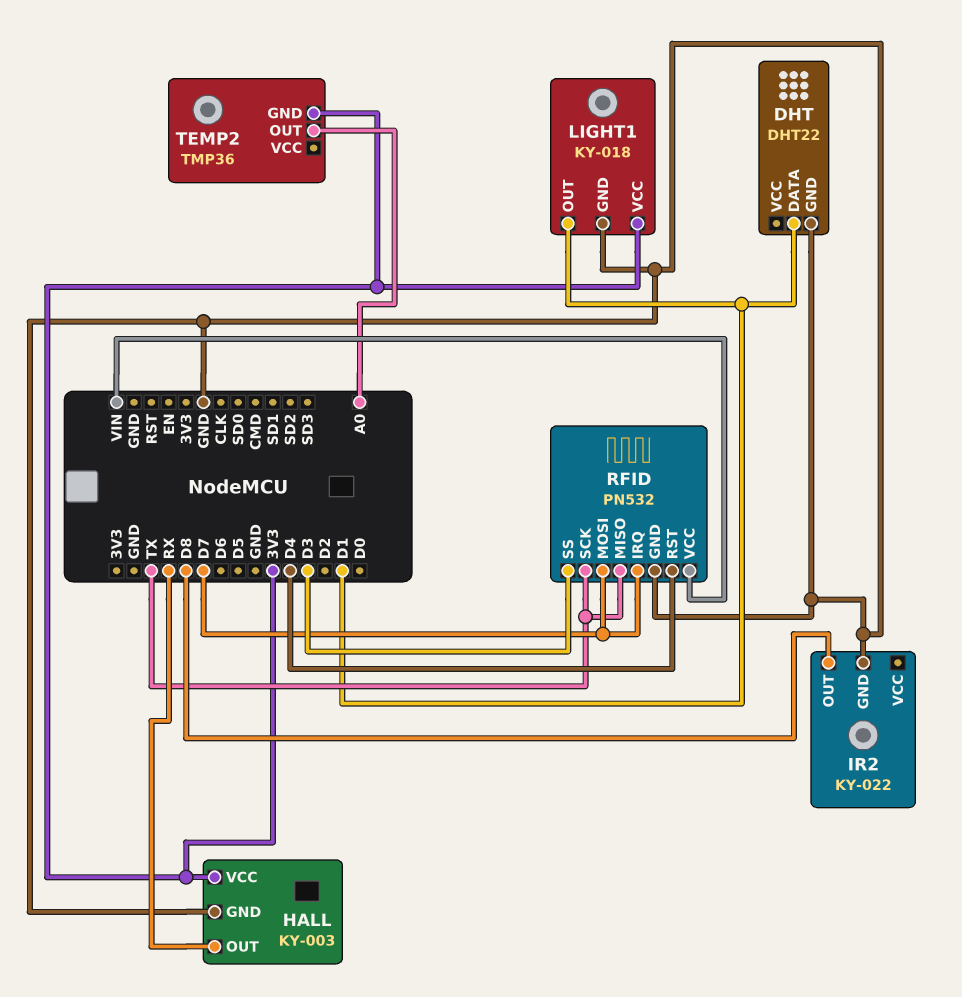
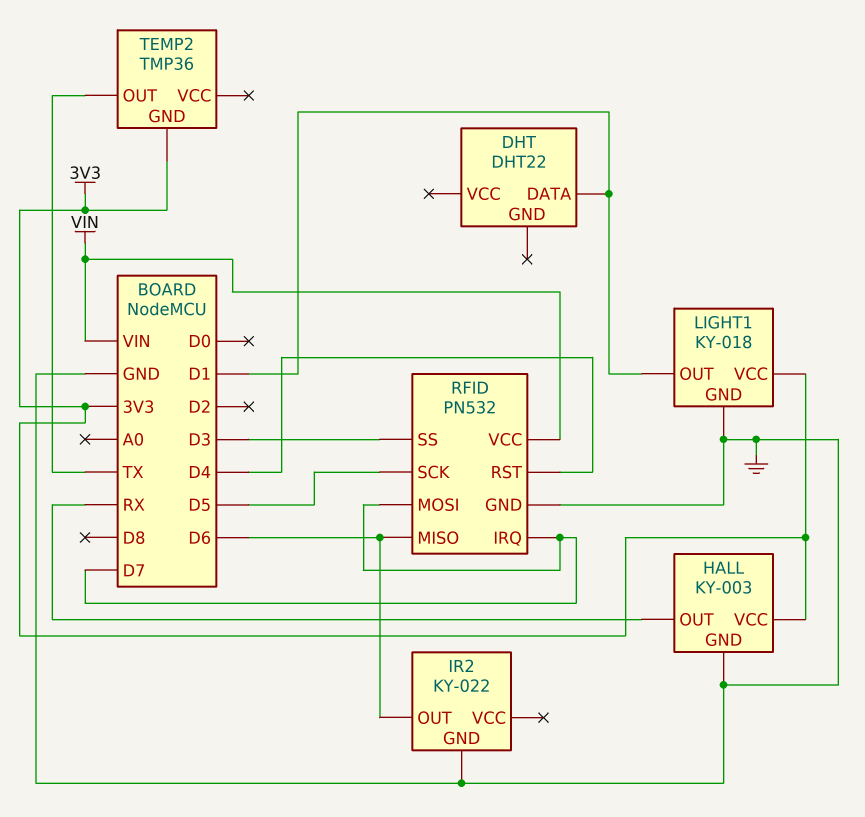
DHT pin GND: GND -> none
IR2 pin OUT: D8 -> D6
RFID pin MISO: TX -> D6
RFID pin SCK: TX -> D5
TEMP2 pin OUT: A0 -> TX

